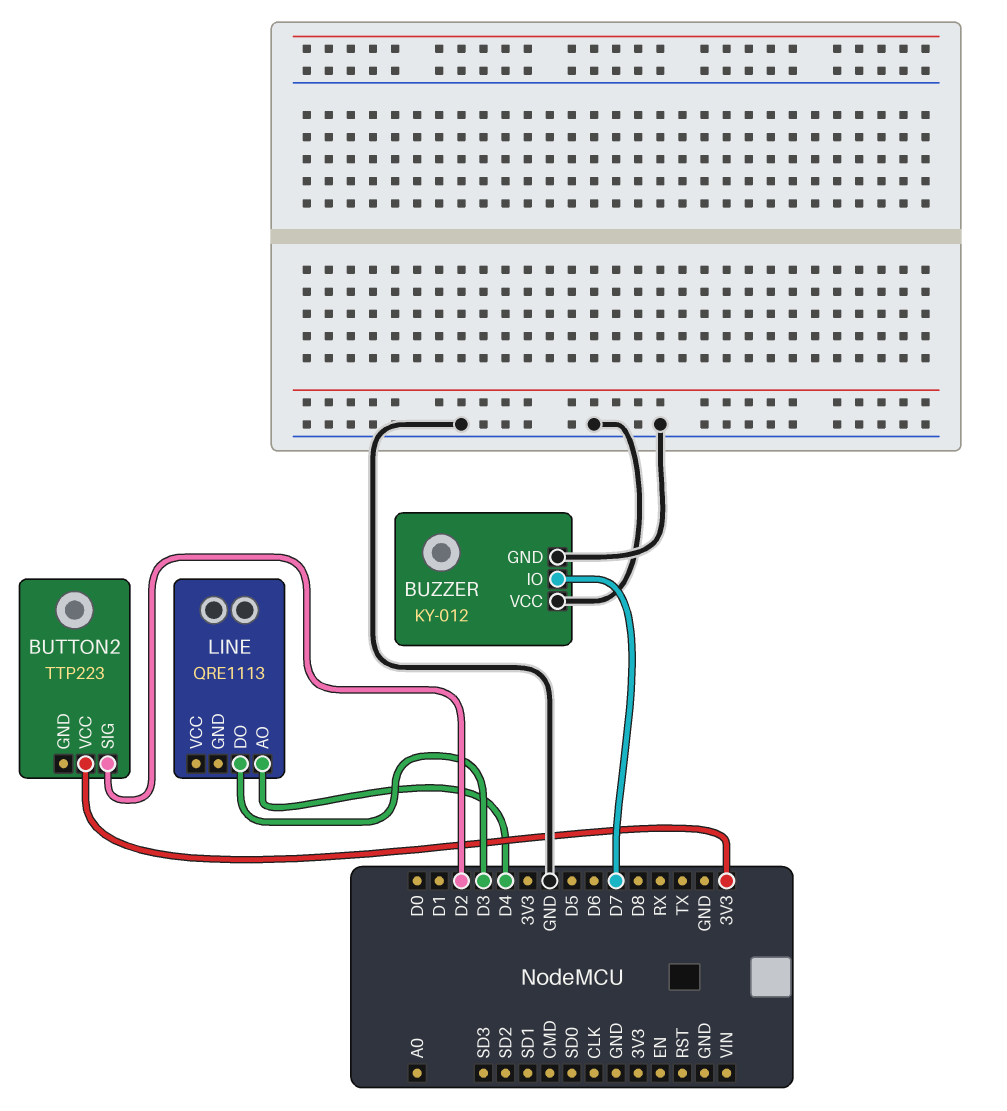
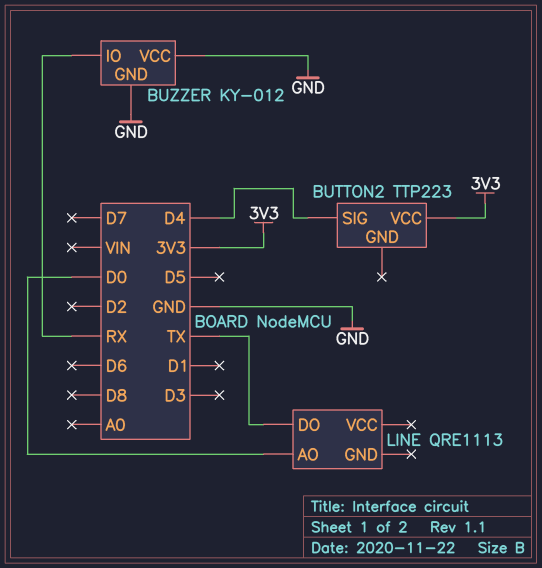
BUTTON2 pin SIG: D2 -> D4
BUZZER pin IO: D7 -> RX
LINE pin AO: D4 -> D0
LINE pin DO: D3 -> TX

